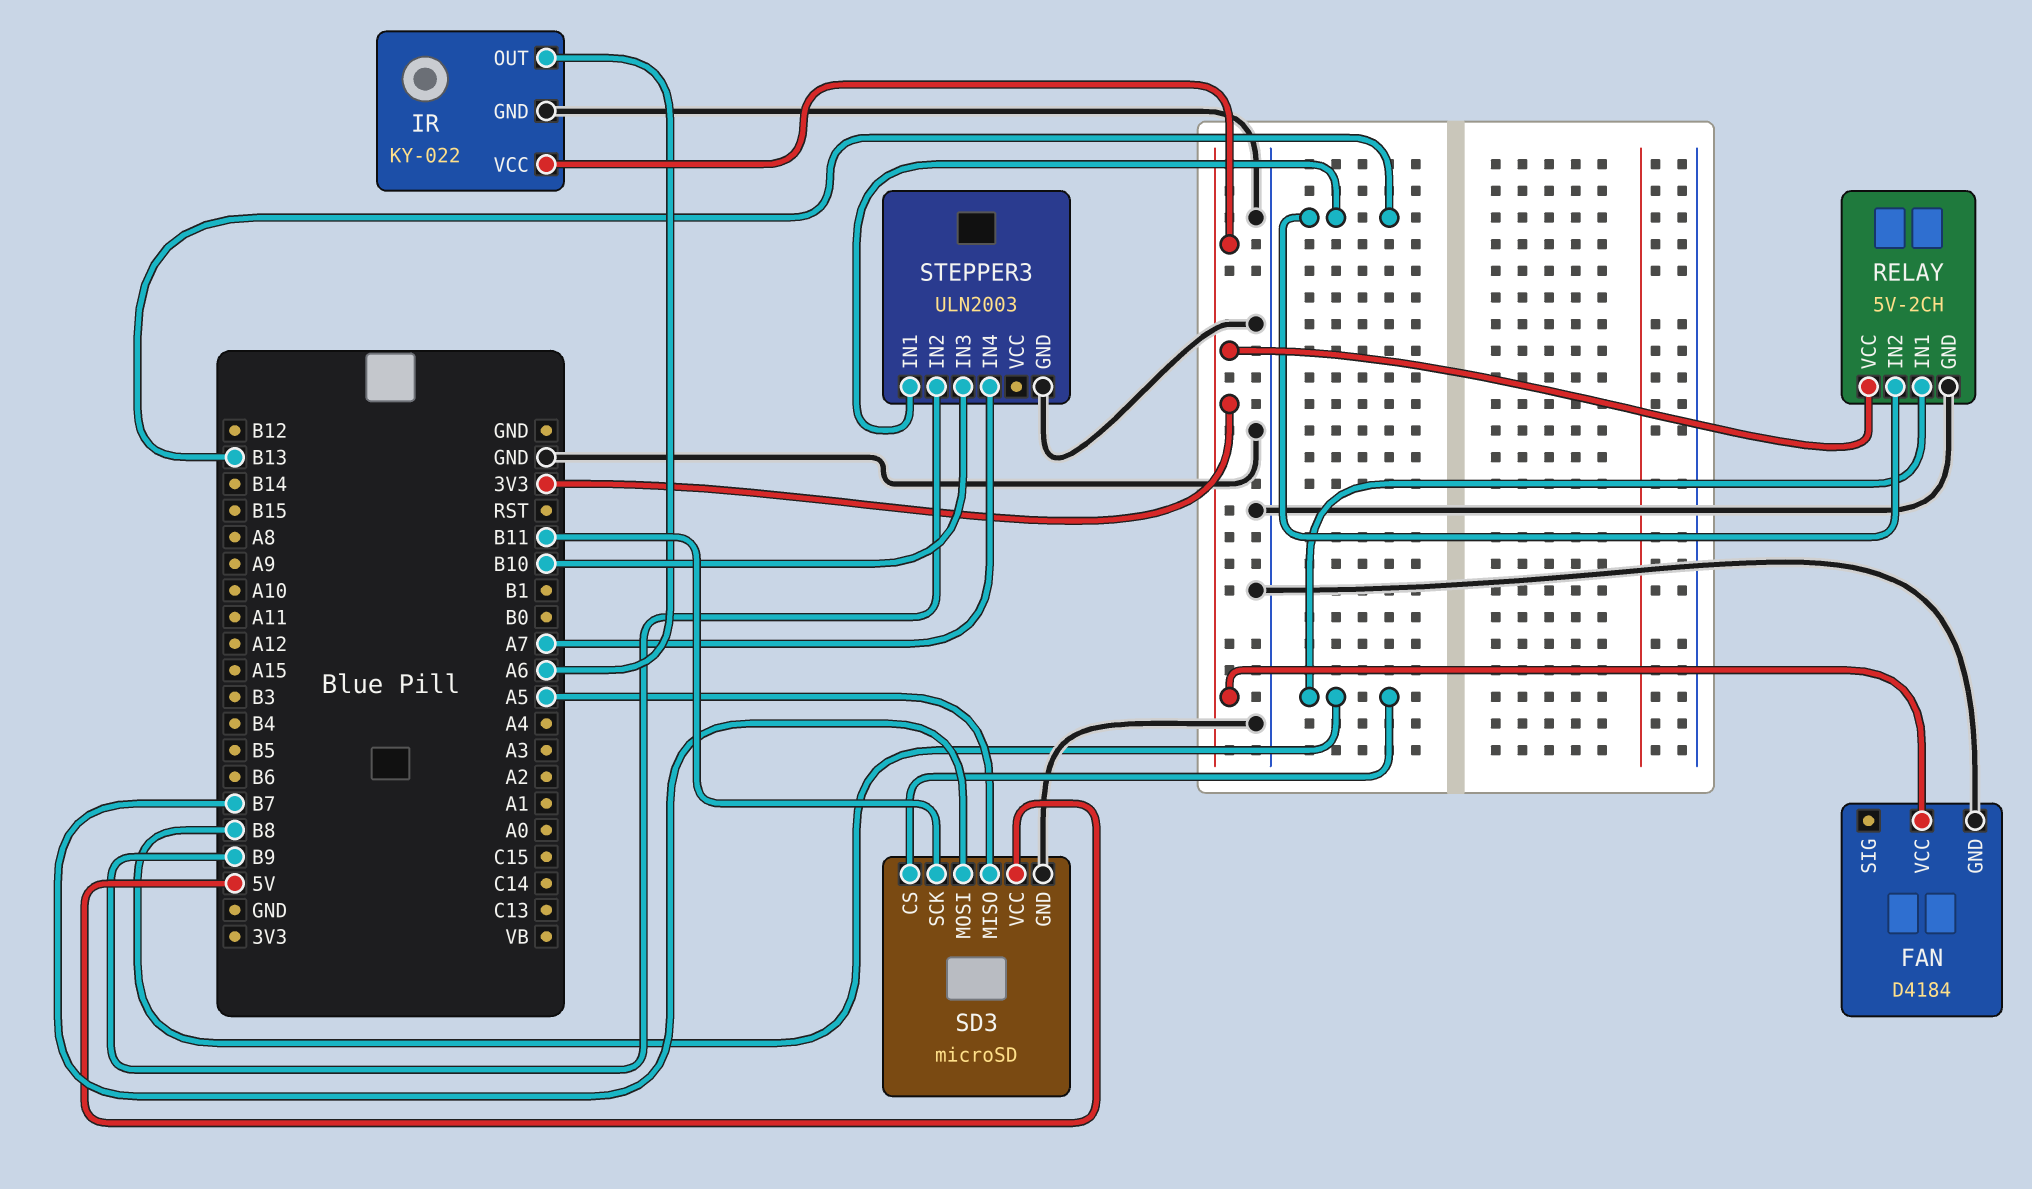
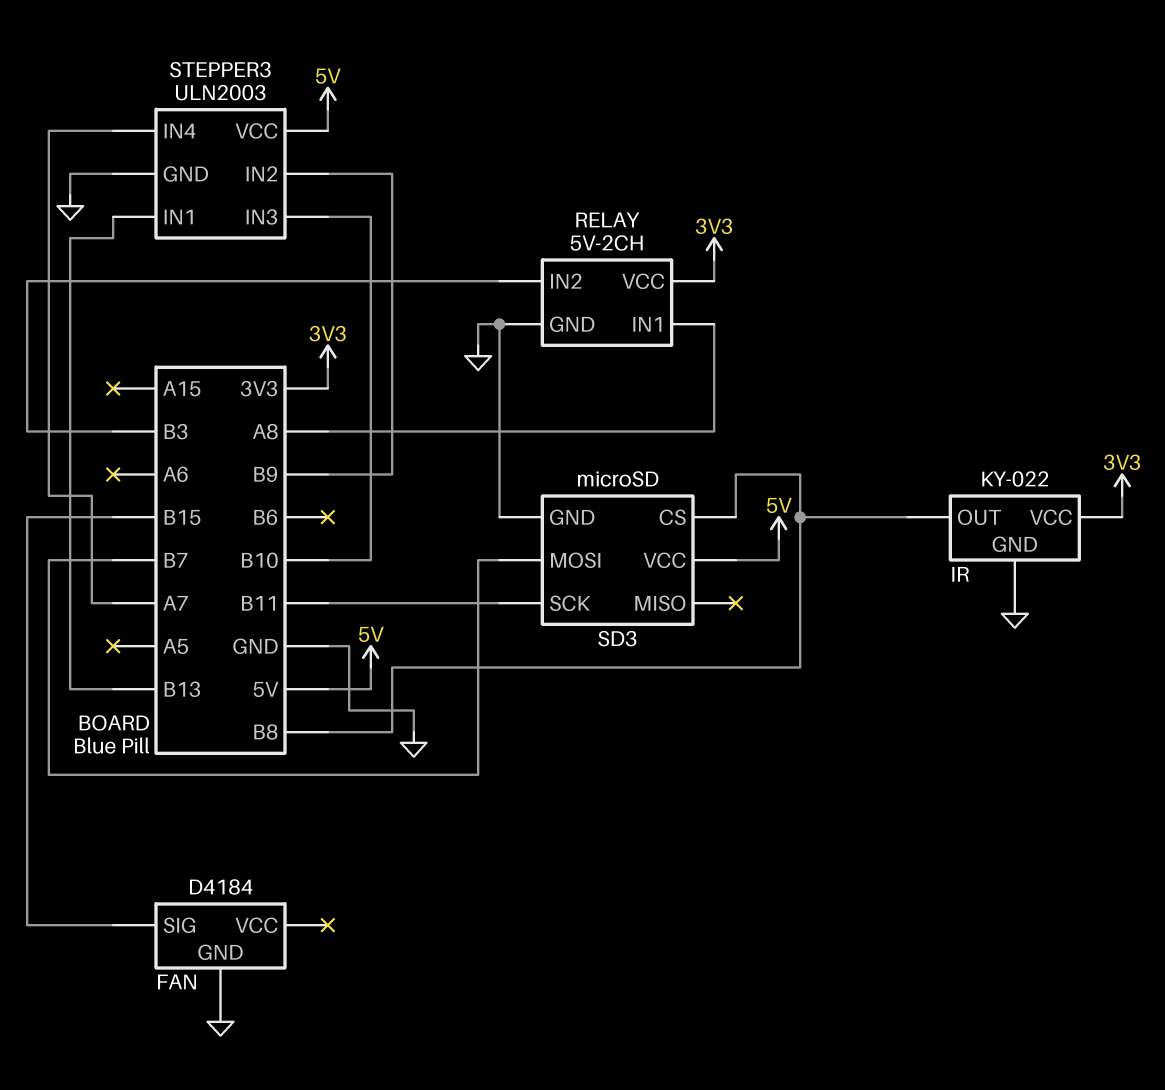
FAN pin SIG: none -> B15
FAN pin VCC: 3V3 -> none
IR pin OUT: A6 -> B8
RELAY pin IN1: B8 -> A8
RELAY pin IN2: B13 -> B3
SD3 pin MISO: A5 -> none
STEPPER3 pin VCC: none -> 5V

